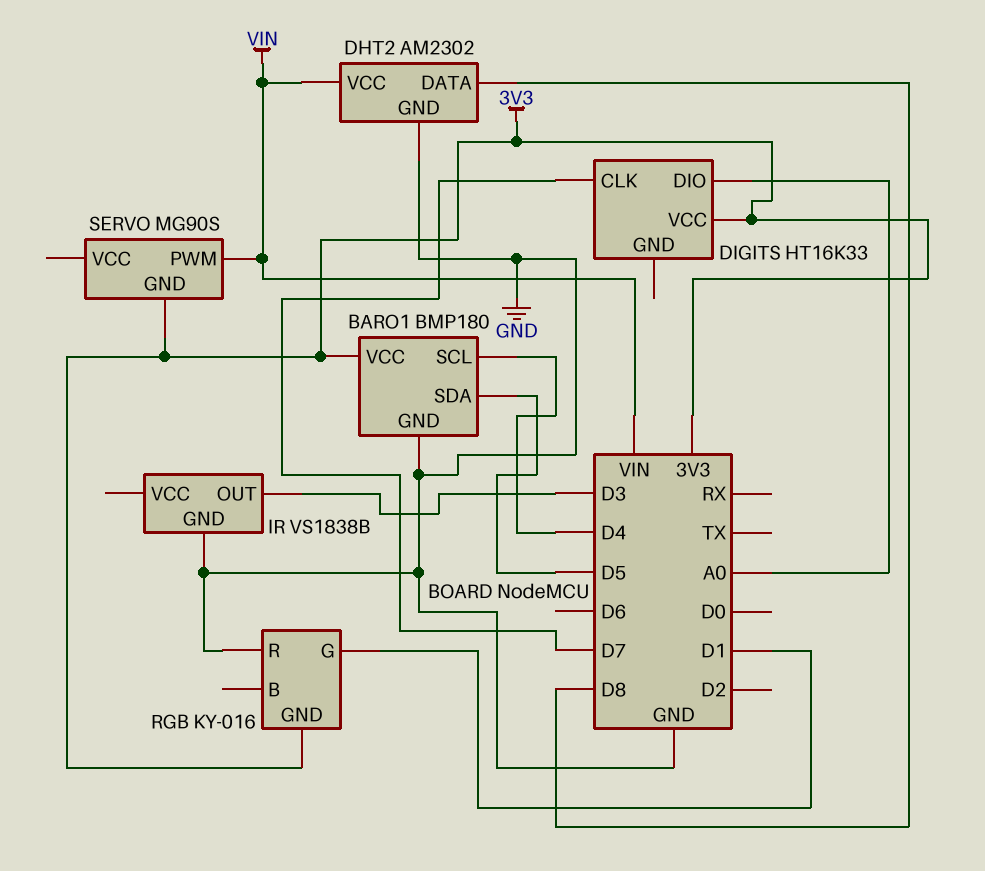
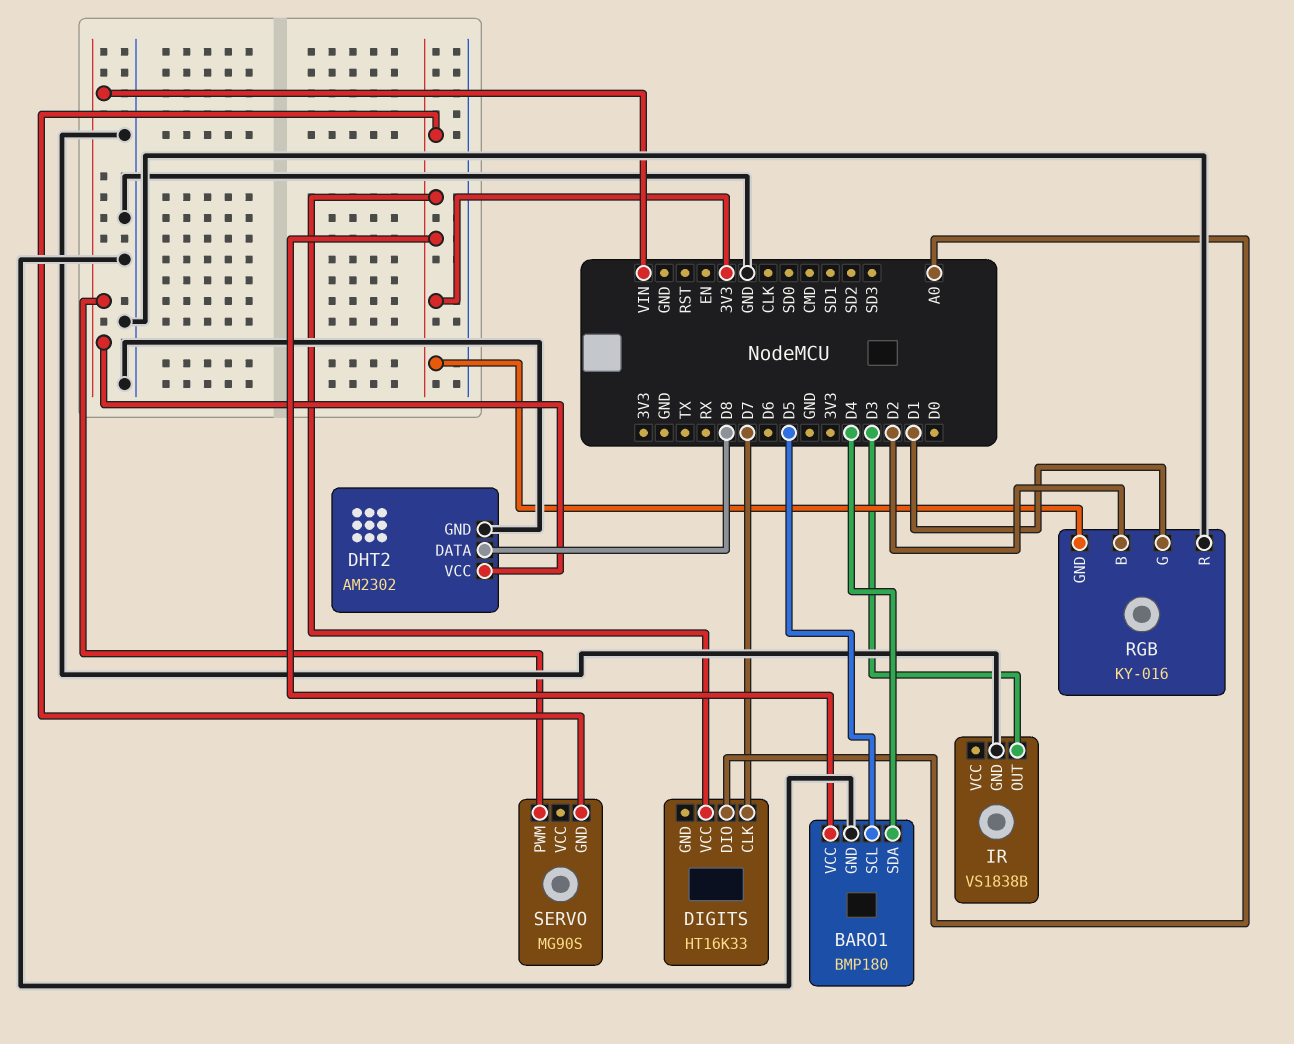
BARO1 pin SCL: D4 -> D5
BARO1 pin SDA: D5 -> D4
RGB pin B: none -> D2

